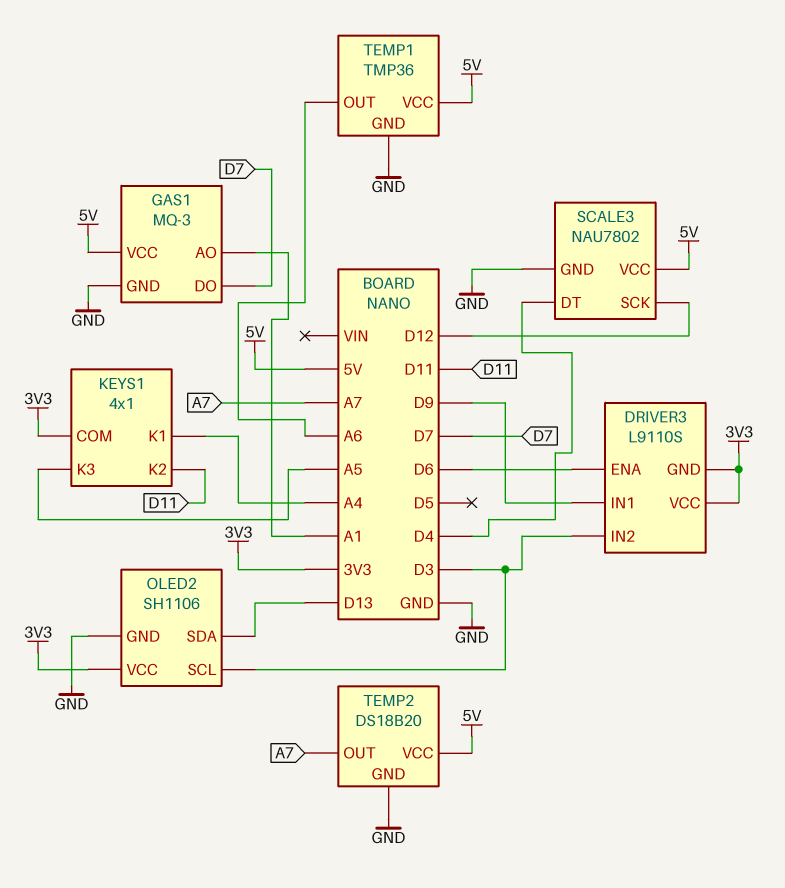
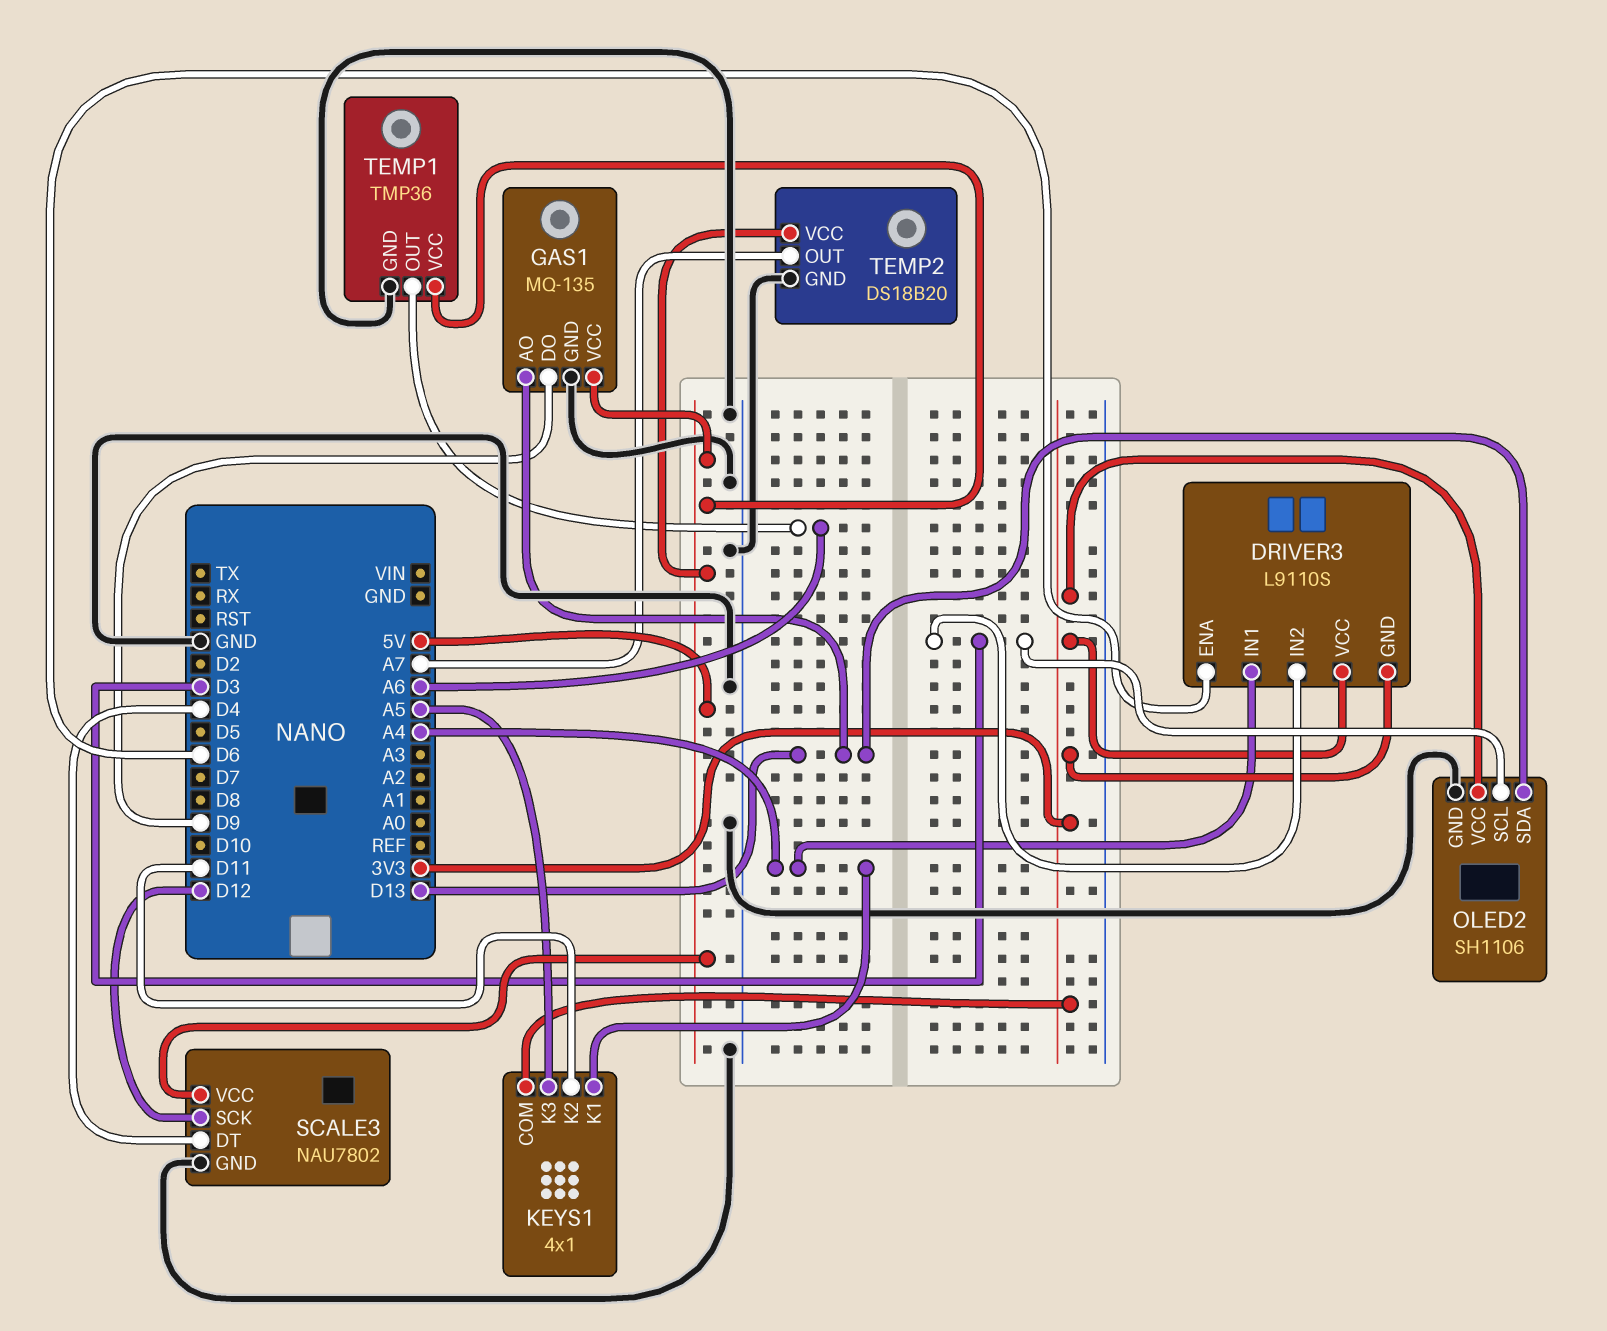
DRIVER3 pin IN1: D9 -> A4
GAS1: MQ-3 -> MQ-135
GAS1 pin AO: A1 -> D13
GAS1 pin DO: D7 -> D9

